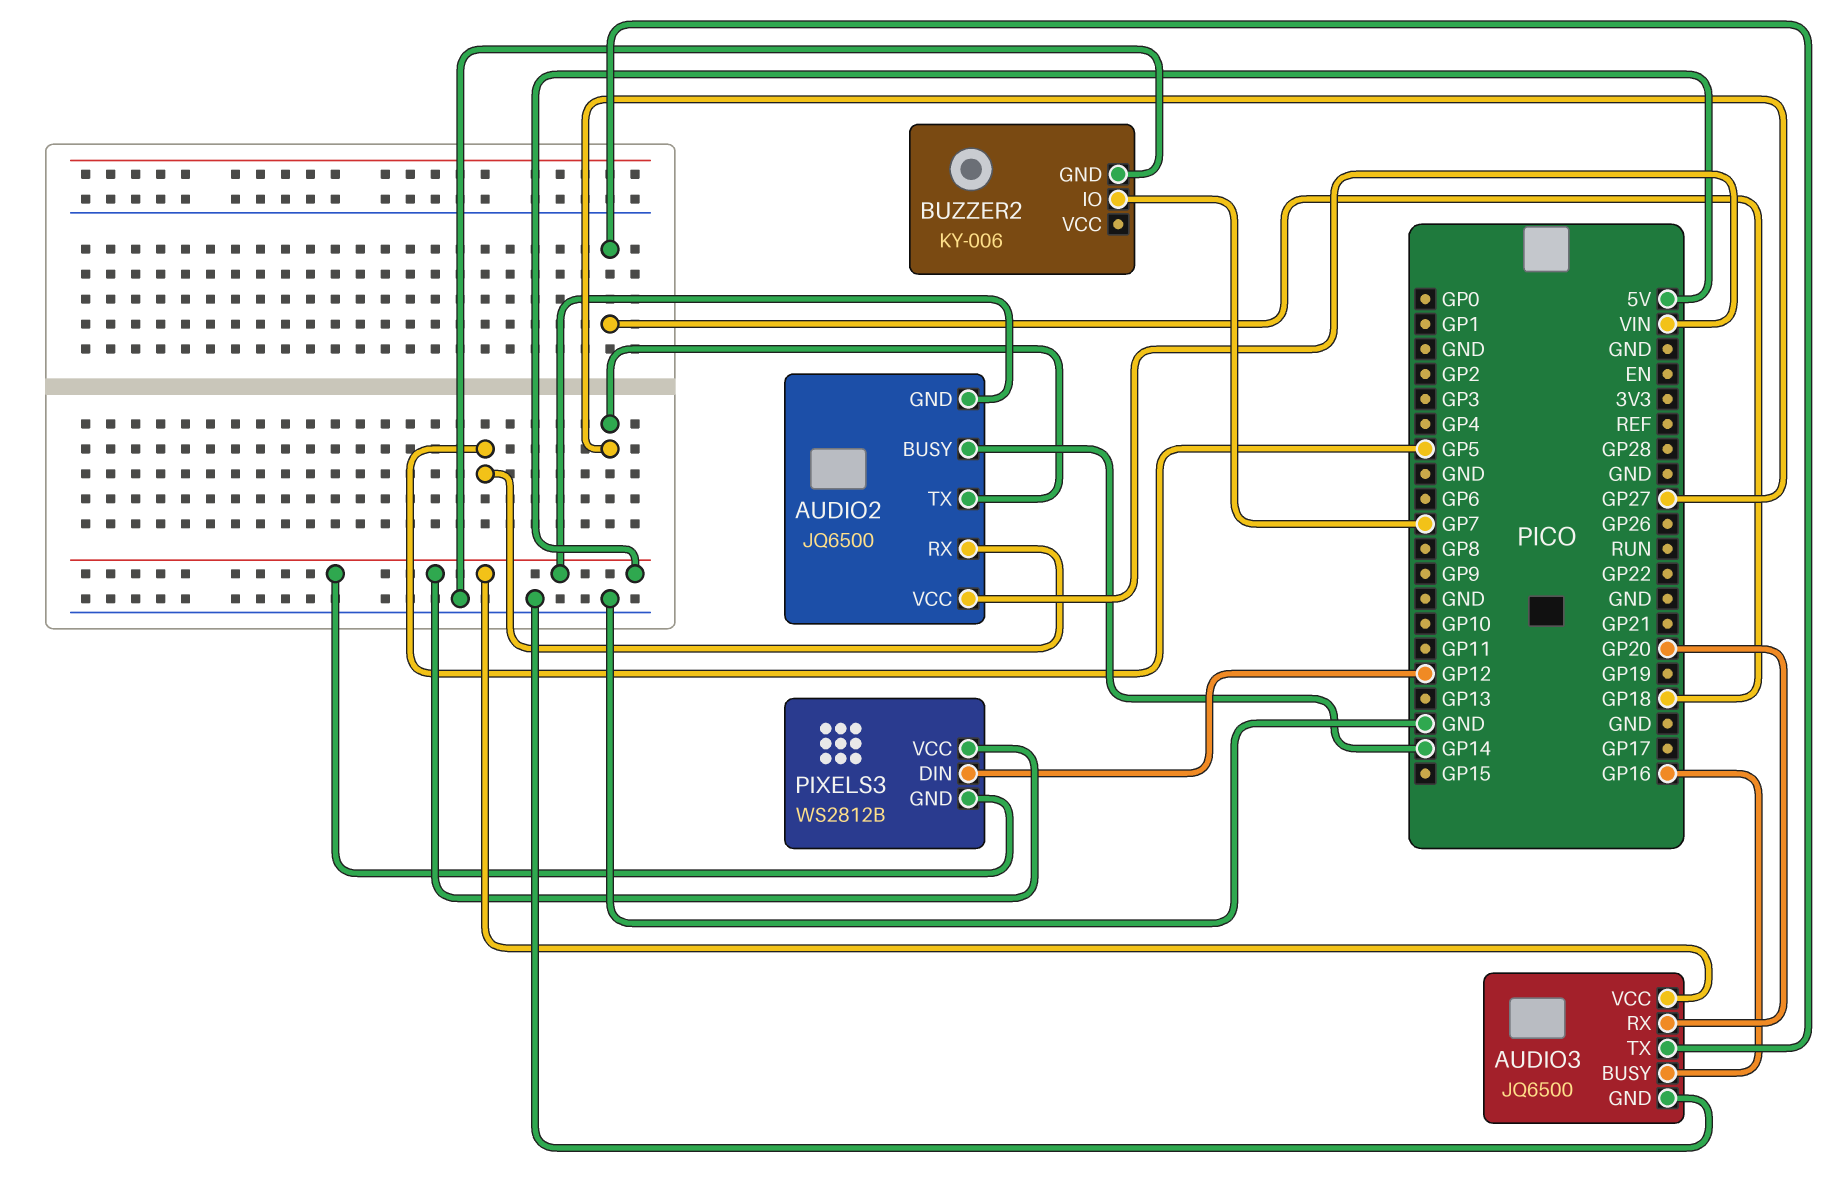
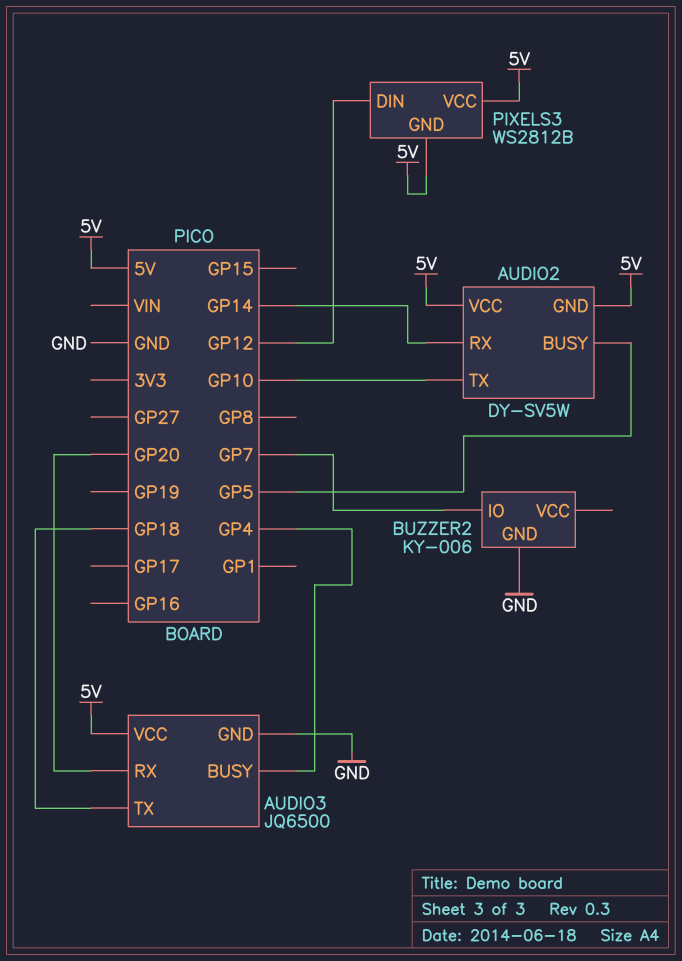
AUDIO2: JQ6500 -> DY-SV5W
AUDIO2 pin BUSY: GP14 -> GP5
AUDIO2 pin RX: GP5 -> GP14
AUDIO2 pin TX: GP27 -> GP10
AUDIO2 pin VCC: VIN -> 5V
AUDIO3 pin BUSY: GP16 -> GP4

